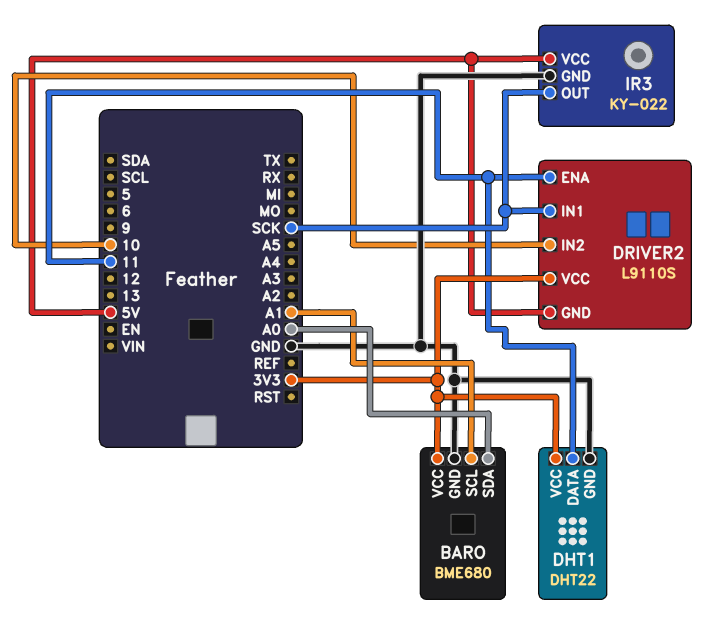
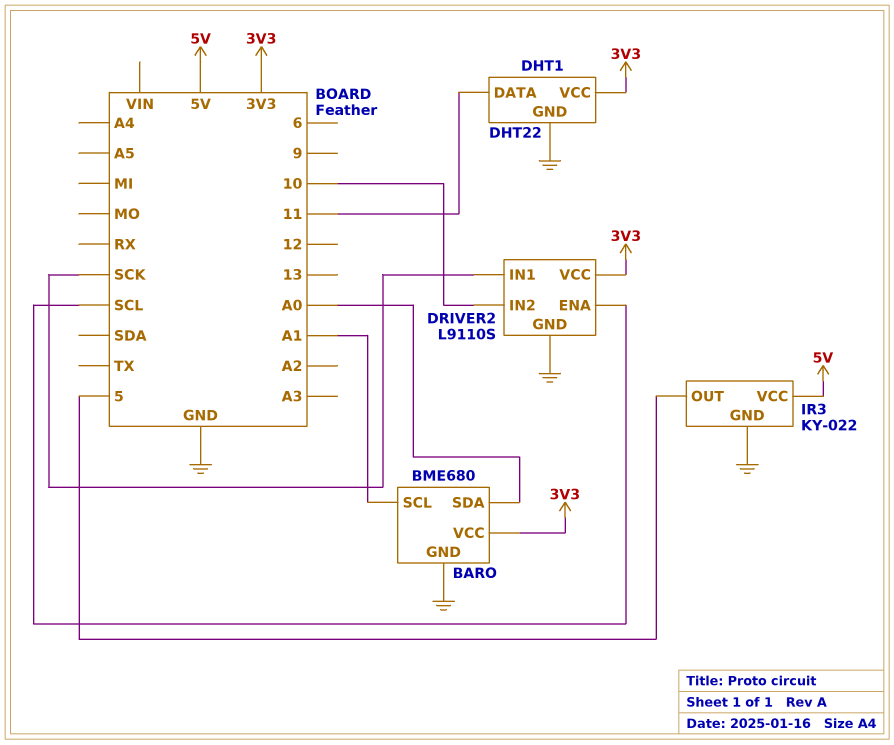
DRIVER2 pin ENA: 11 -> SCL
DRIVER2 pin GND: 5V -> GND
IR3 pin OUT: SCK -> 5

